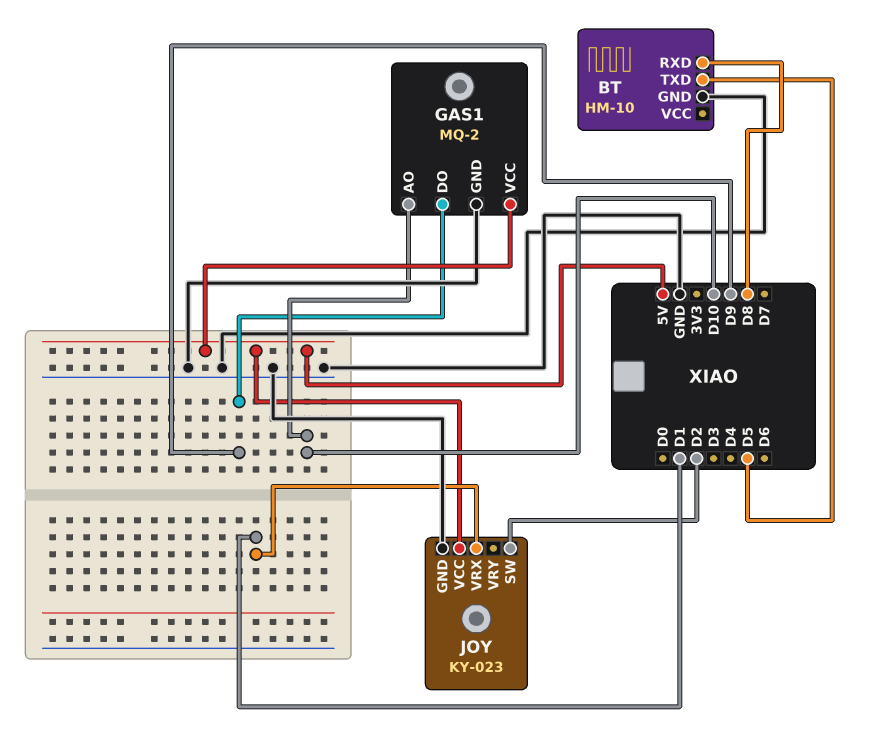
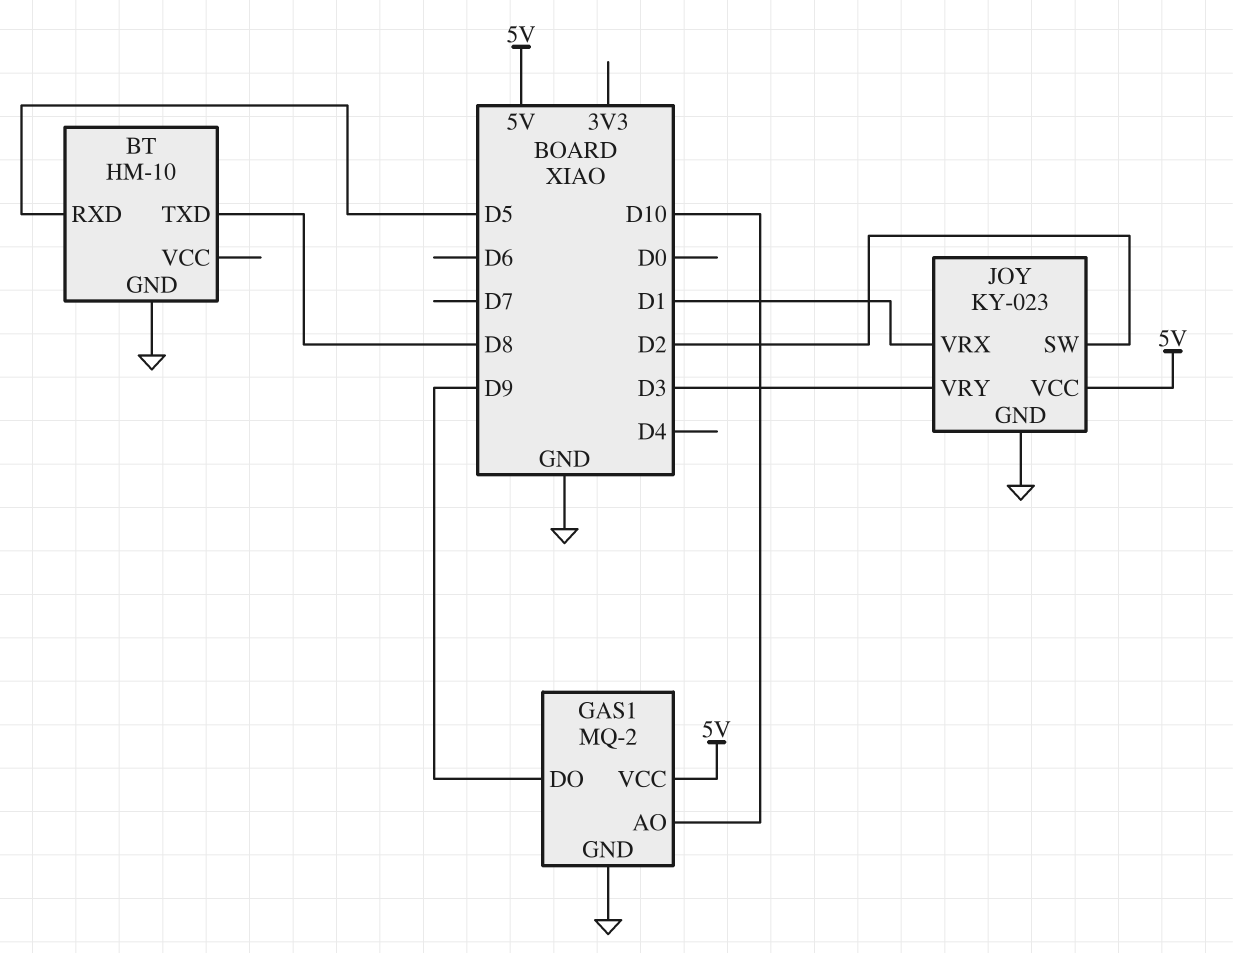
BT pin RXD: D8 -> D5
BT pin TXD: D5 -> D8
JOY pin VRY: none -> D3

